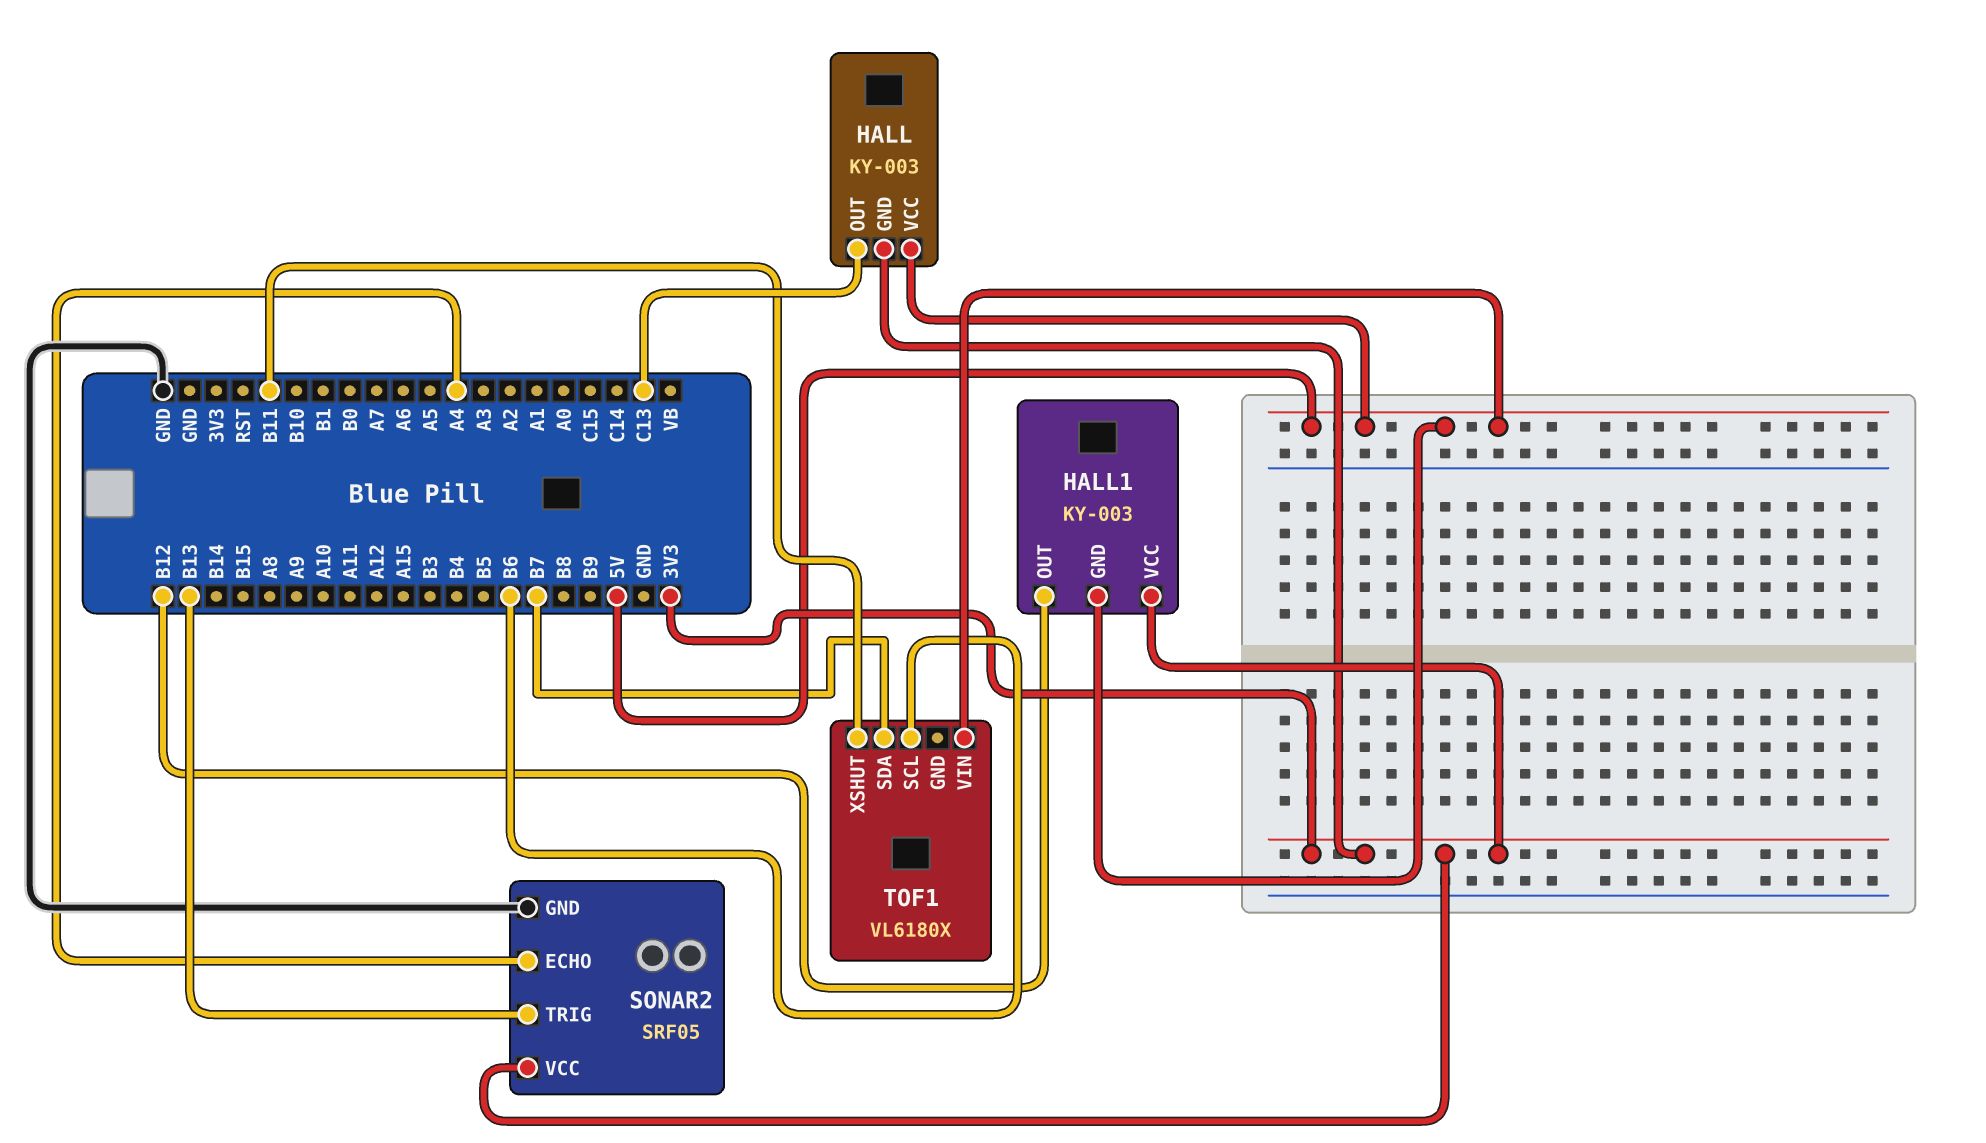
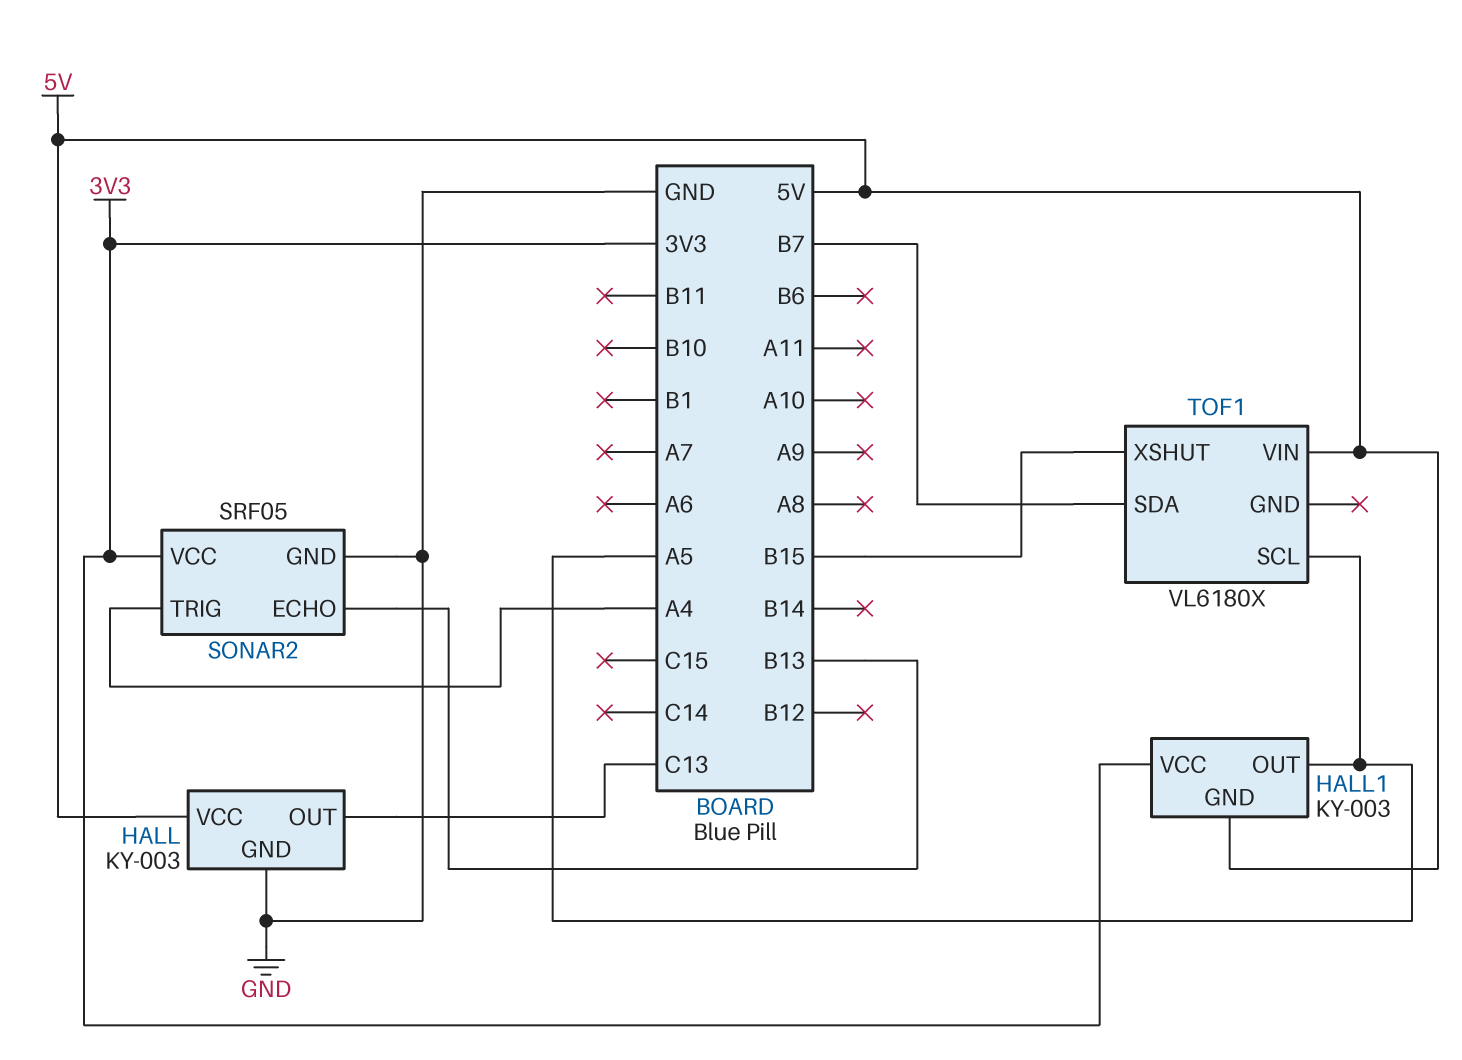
HALL pin GND: 3V3 -> GND
HALL1 pin OUT: B12 -> A5
SONAR2 pin ECHO: A4 -> B13
SONAR2 pin TRIG: B13 -> A4
TOF1 pin SCL: B6 -> A5
TOF1 pin XSHUT: B11 -> B15

